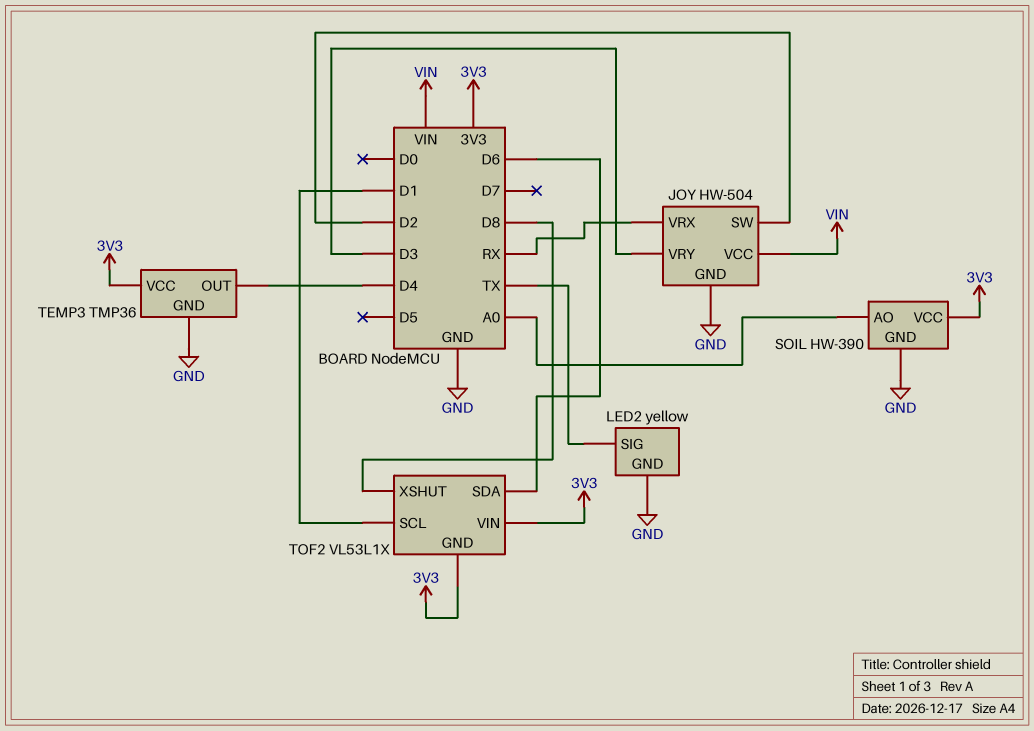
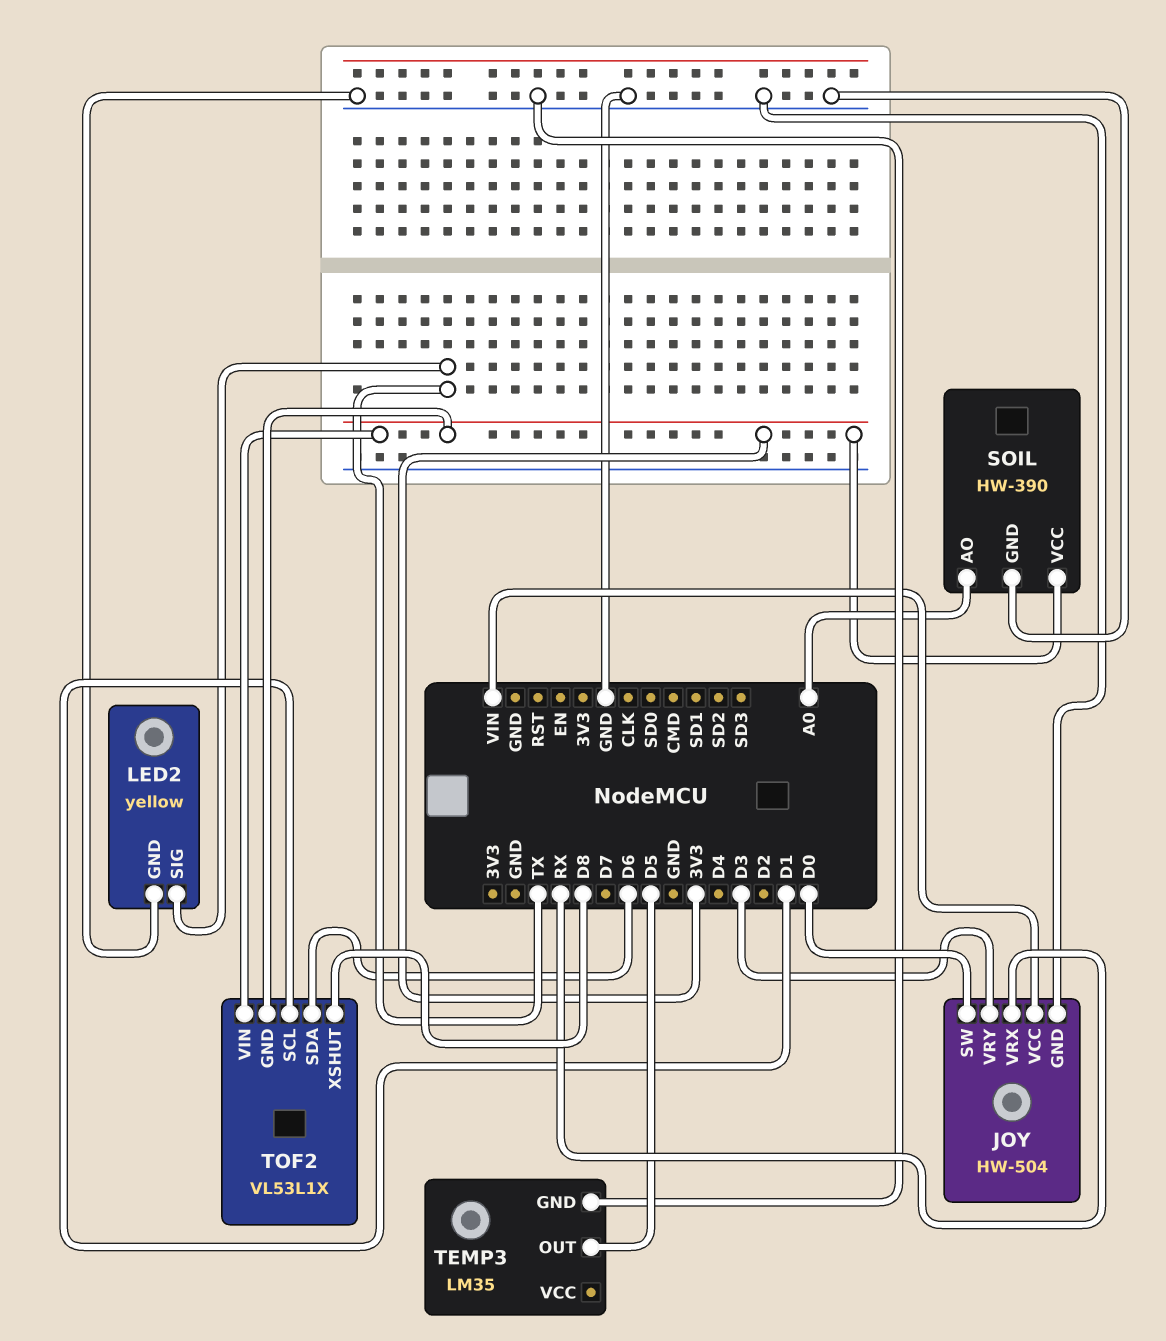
JOY pin SW: D2 -> D0
TEMP3: TMP36 -> LM35
TEMP3 pin OUT: D4 -> D5
TEMP3 pin VCC: 3V3 -> none

